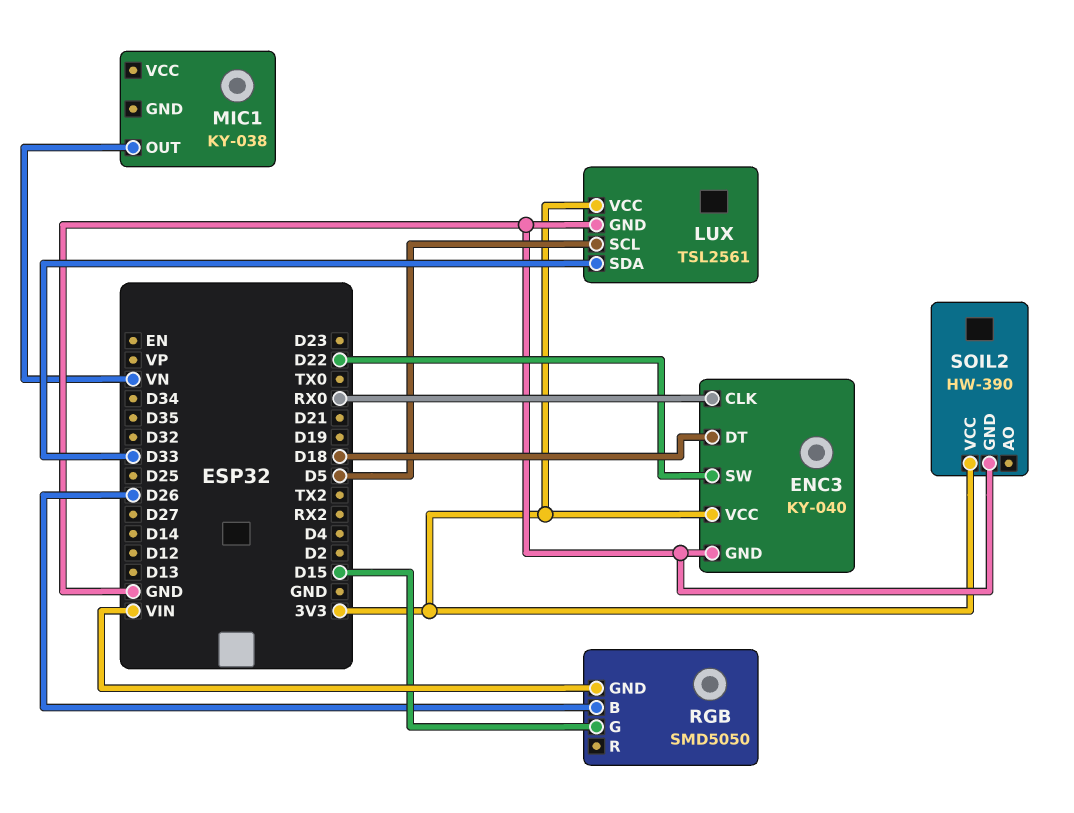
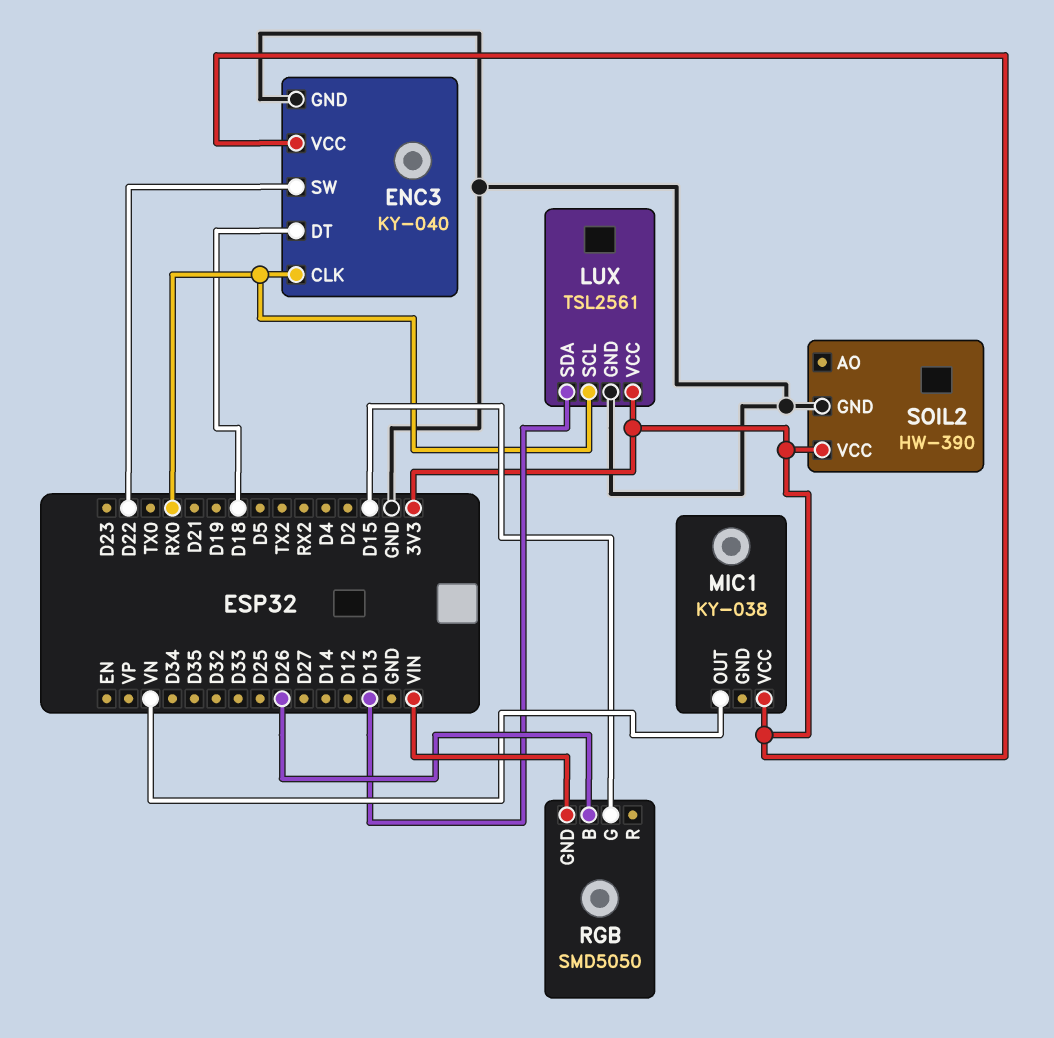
LUX pin SCL: D5 -> RX0
LUX pin SDA: D33 -> D13
MIC1 pin VCC: none -> 3V3

